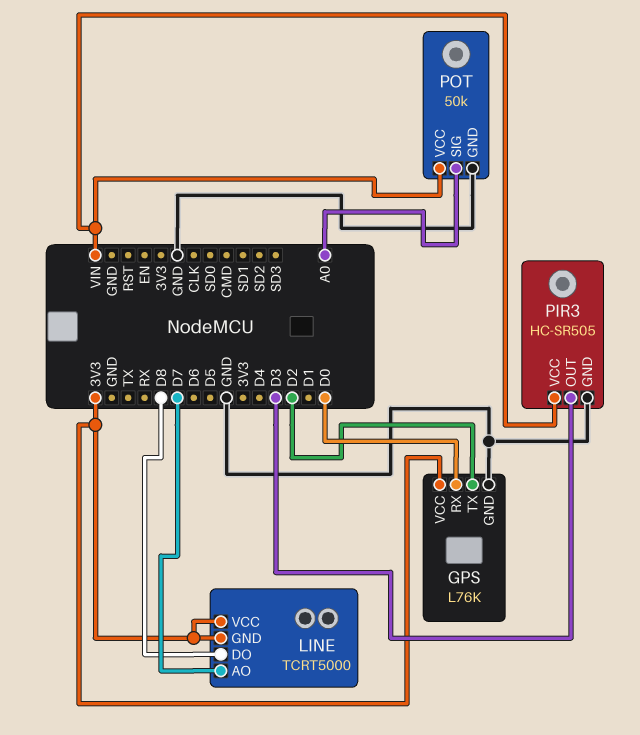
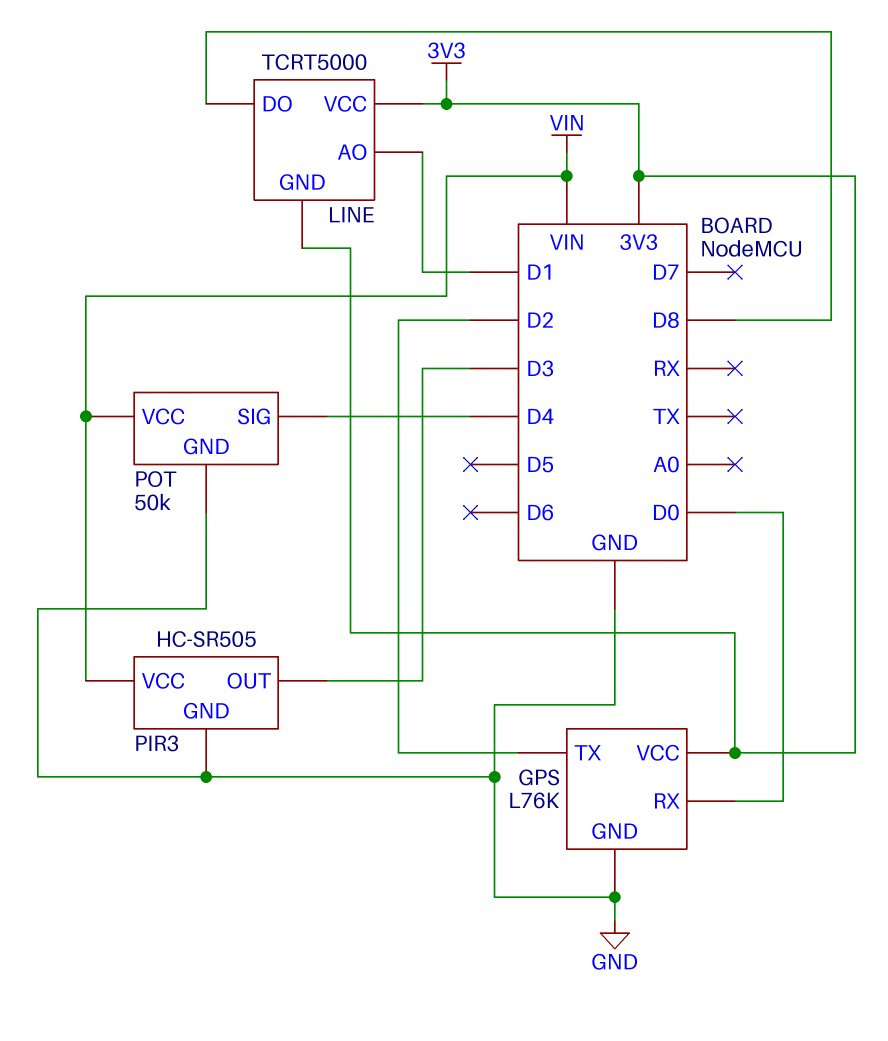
LINE pin AO: D7 -> D1
POT pin SIG: A0 -> D4

